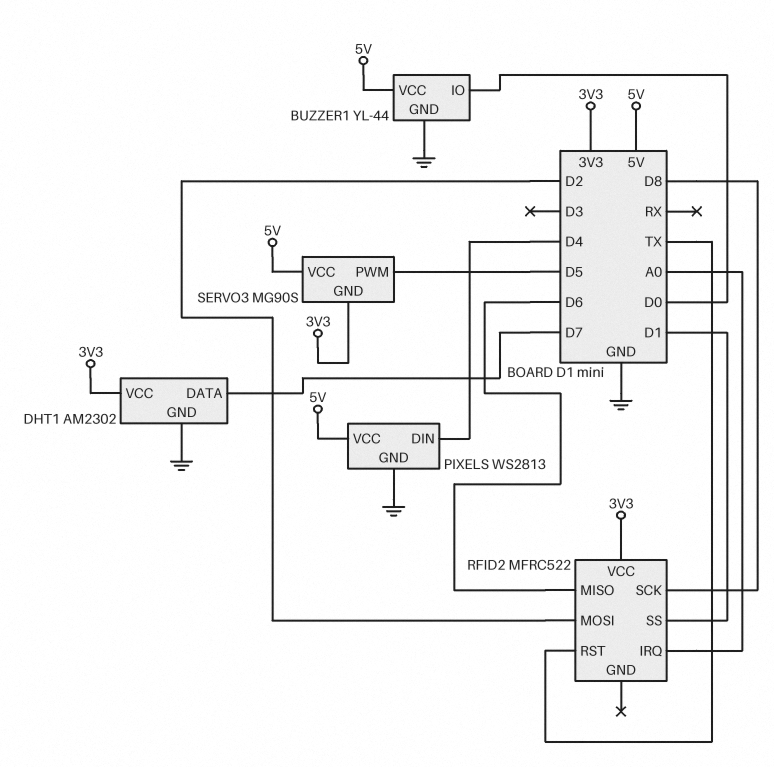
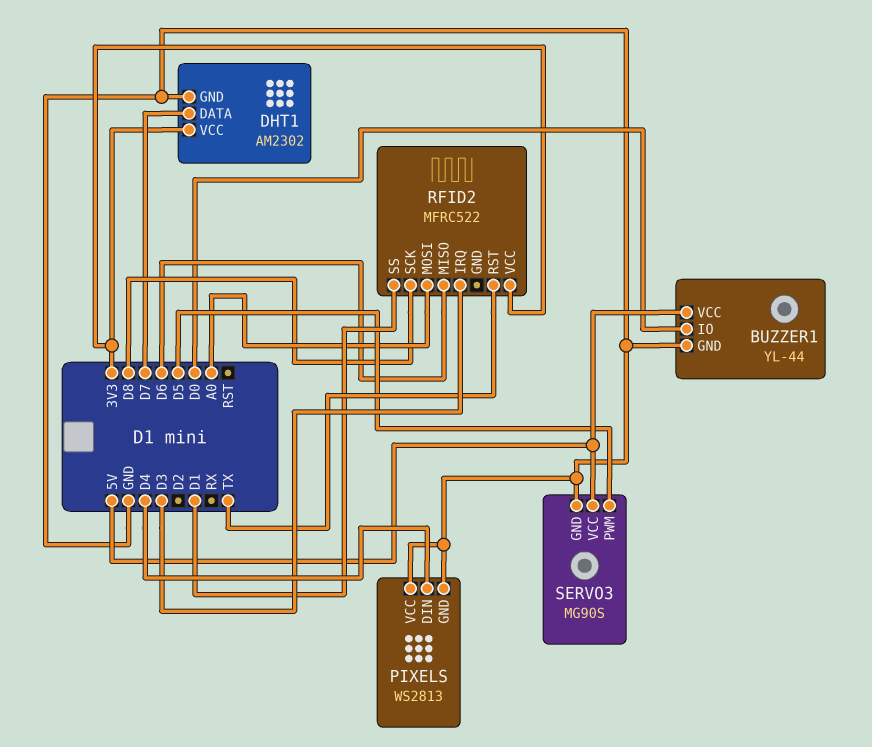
PIXELS pin VCC: 5V -> GND
RFID2 pin IRQ: A0 -> D3
RFID2 pin MOSI: D2 -> A0
SERVO3 pin GND: 3V3 -> GND

